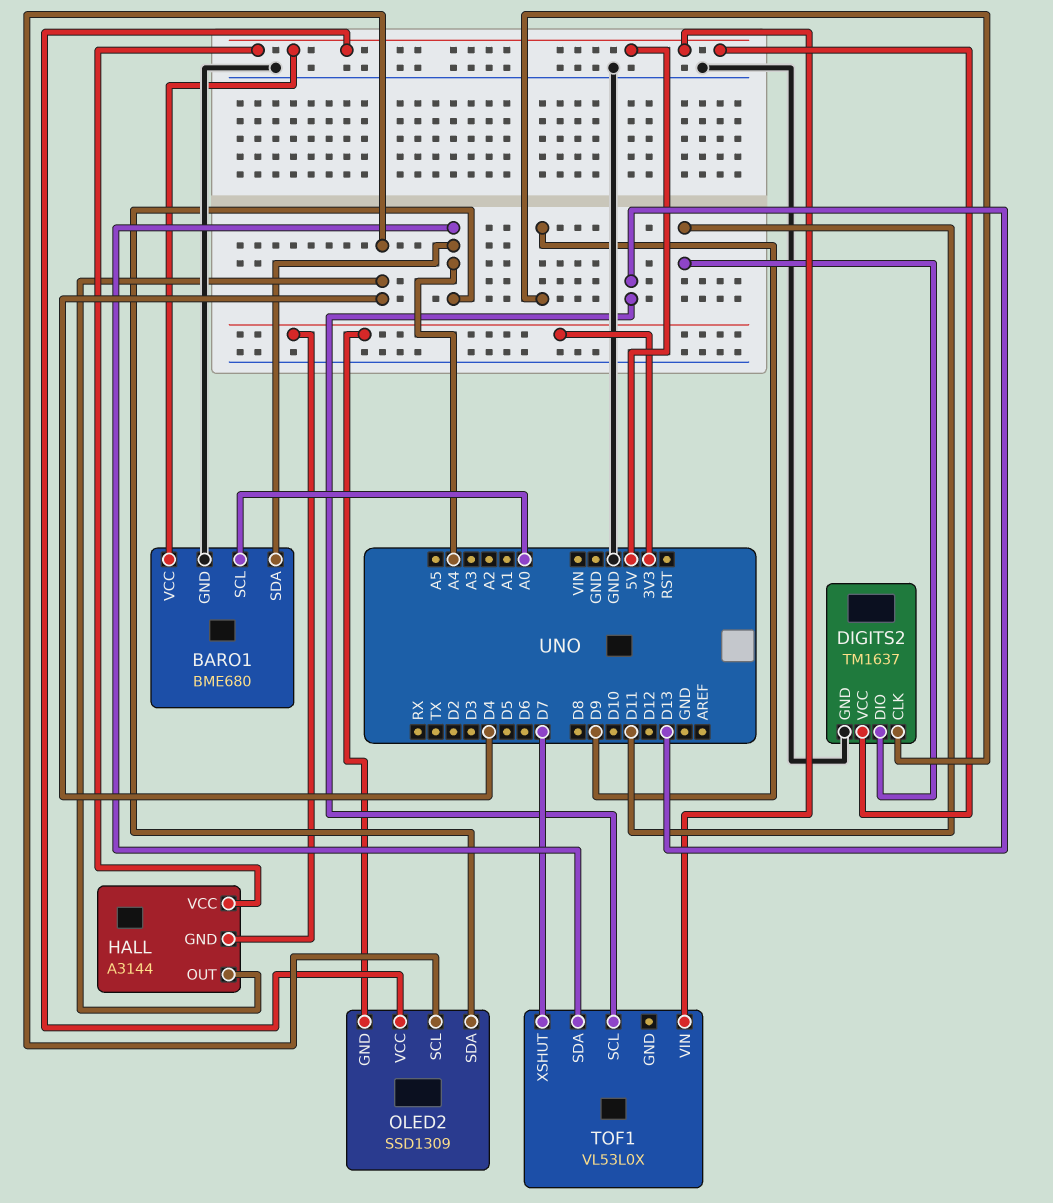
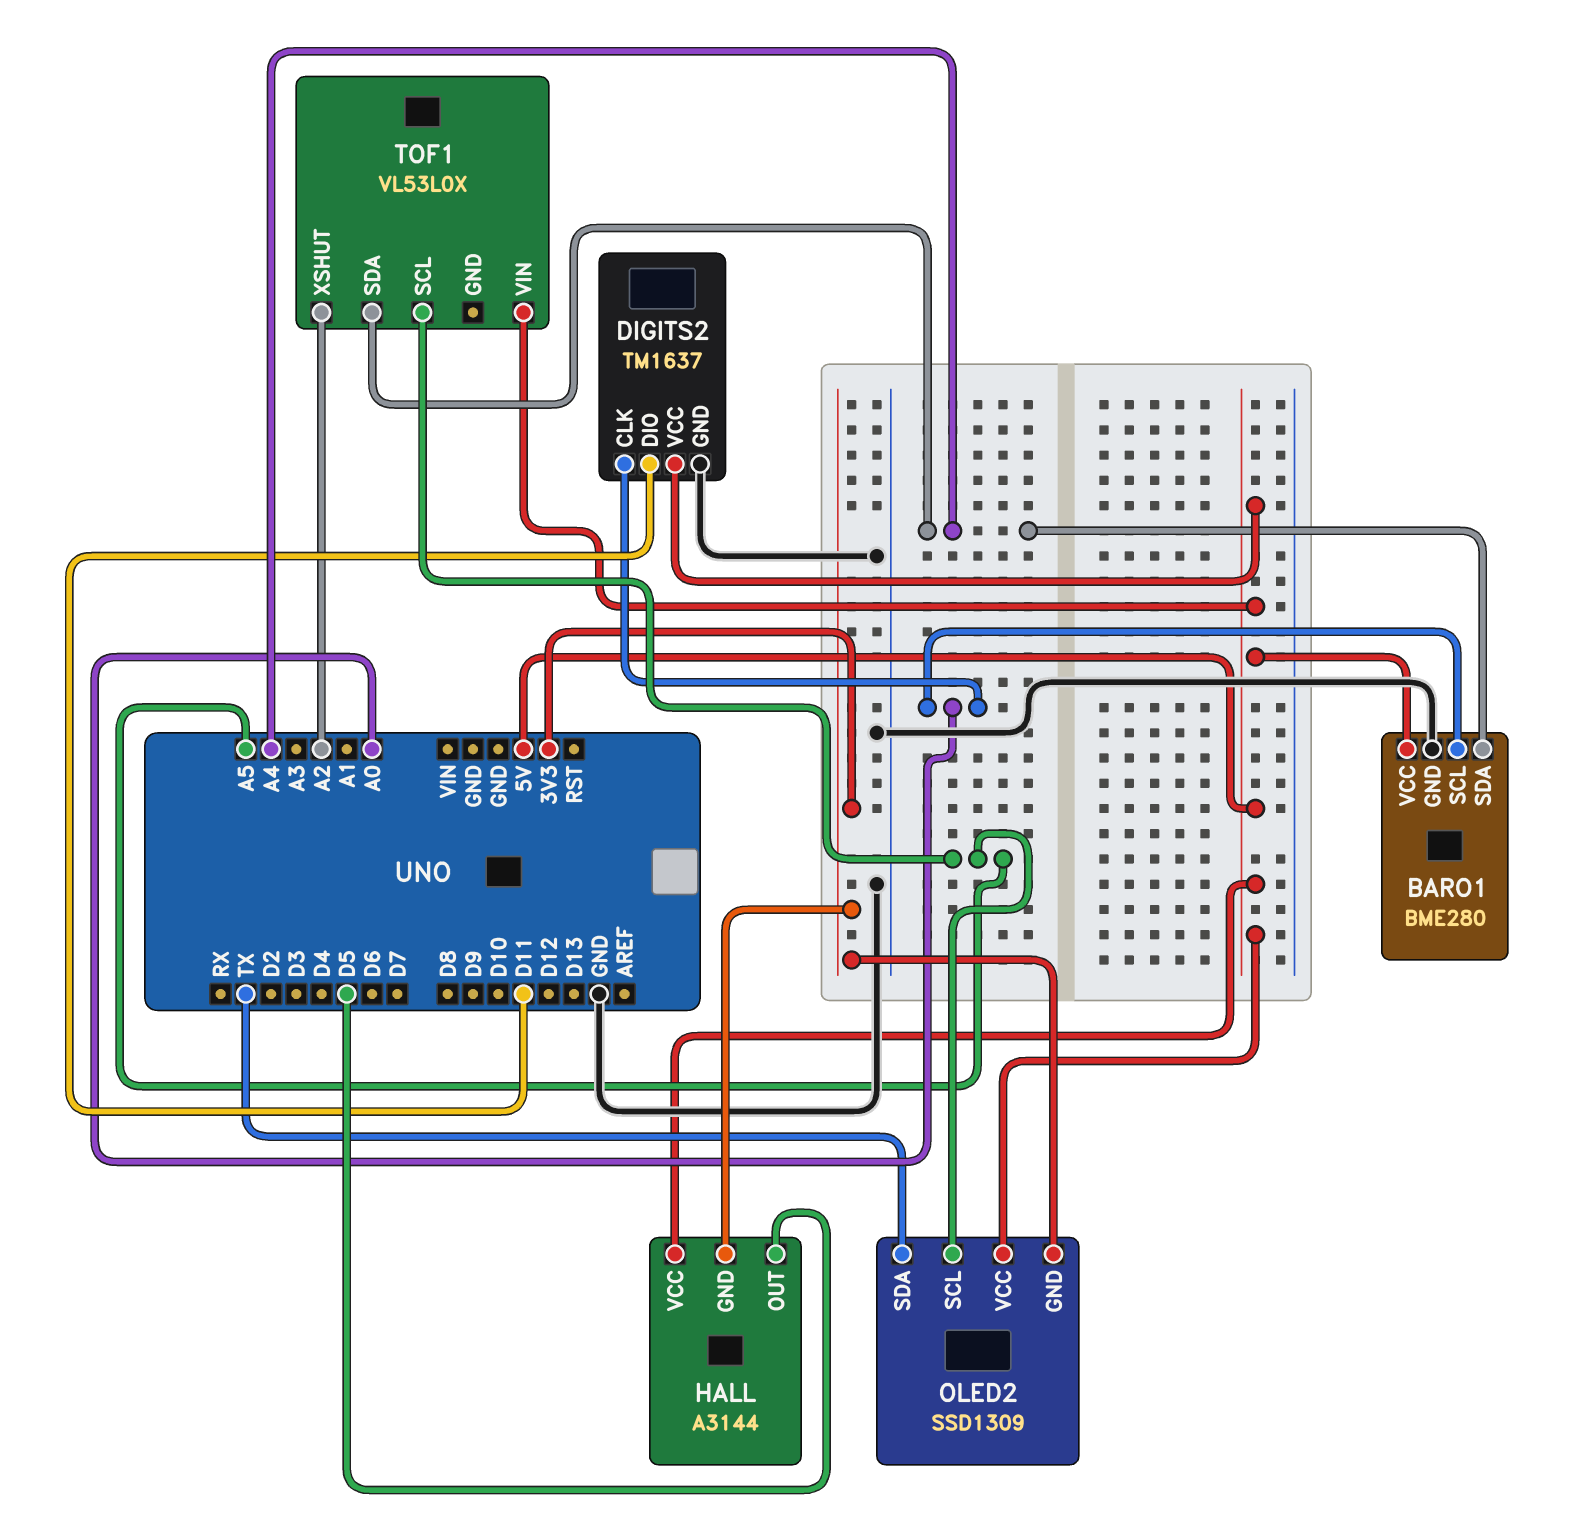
BARO1: BME680 -> BME280
DIGITS2 pin CLK: D9 -> A0
HALL pin OUT: D4 -> D5
OLED2 pin SCL: D4 -> A5
OLED2 pin SDA: A4 -> TX
TOF1 pin SCL: D13 -> A5
TOF1 pin XSHUT: D7 -> A2

